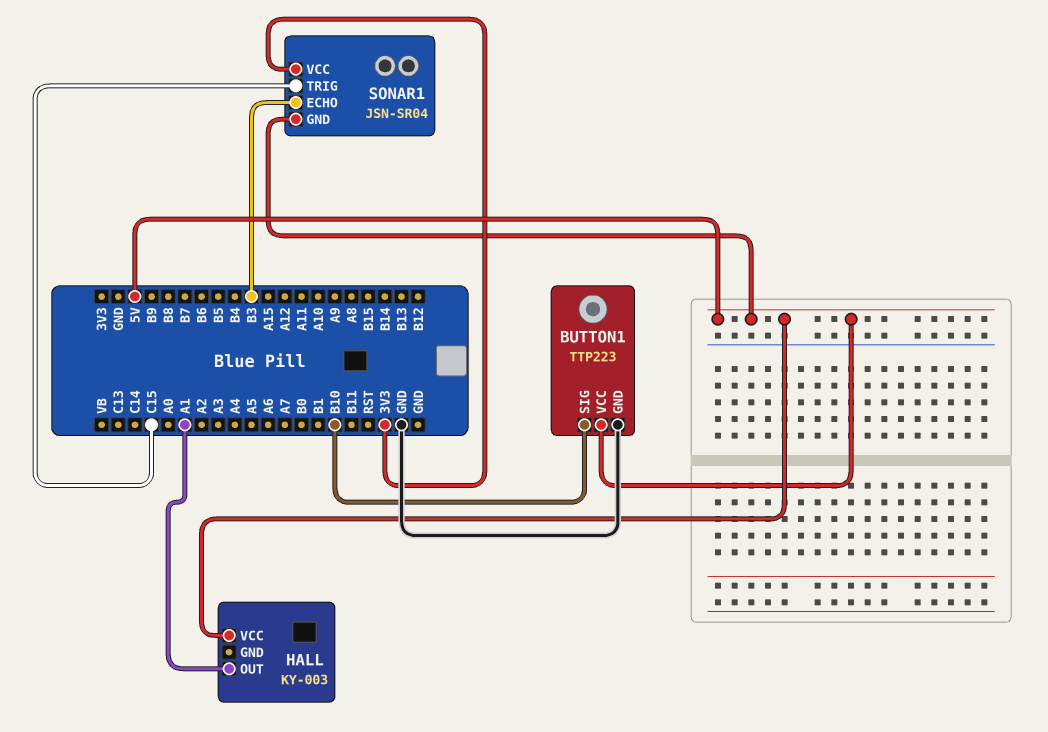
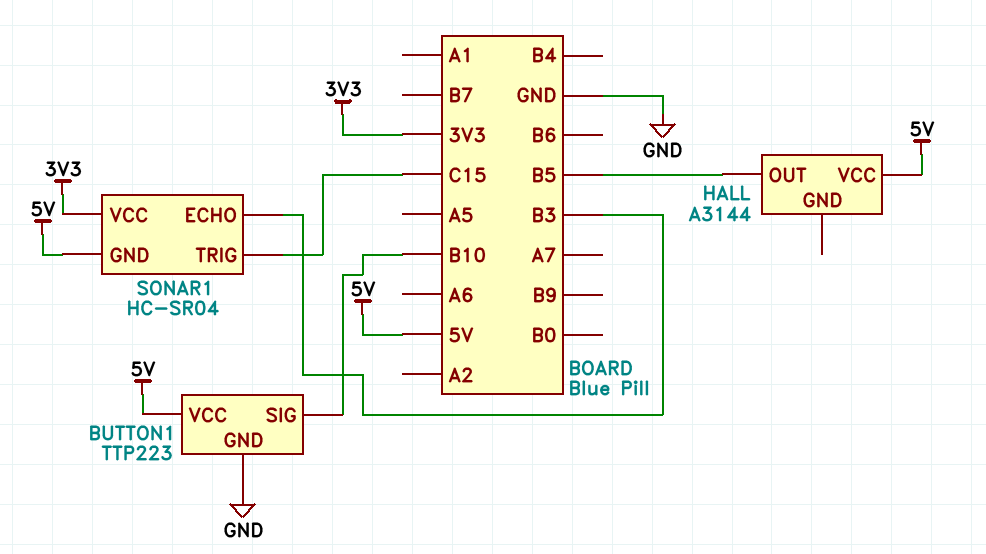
HALL: KY-003 -> A3144
HALL pin OUT: A1 -> B5
SONAR1: JSN-SR04 -> HC-SR04

